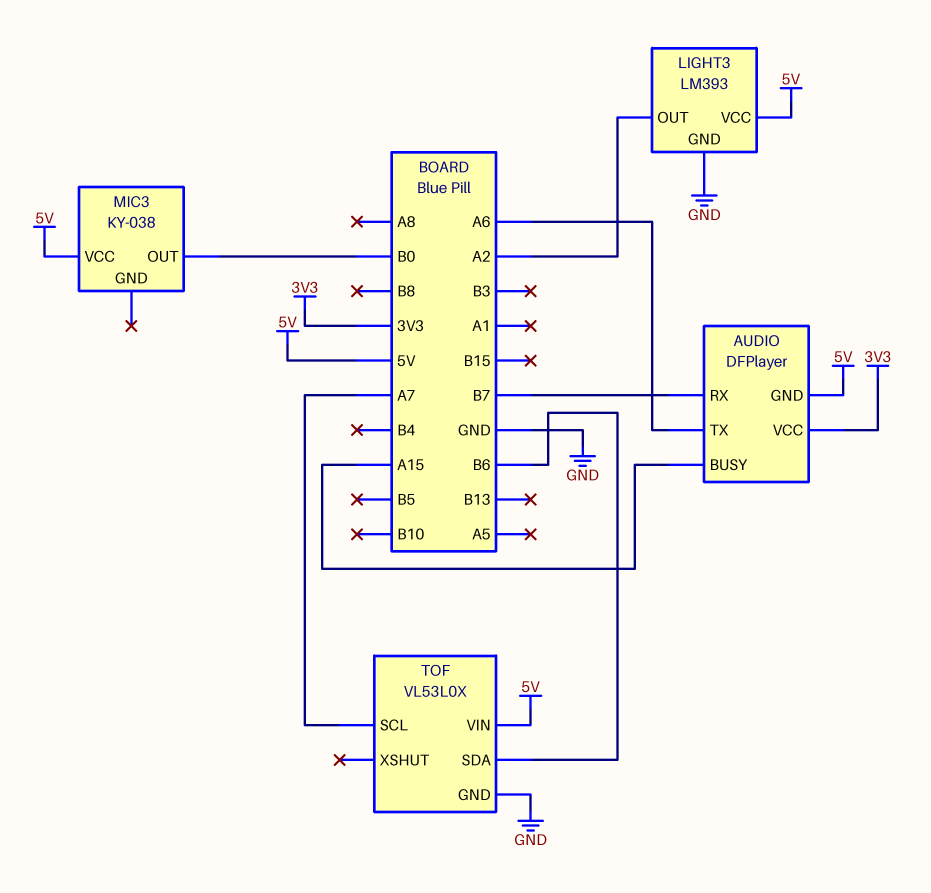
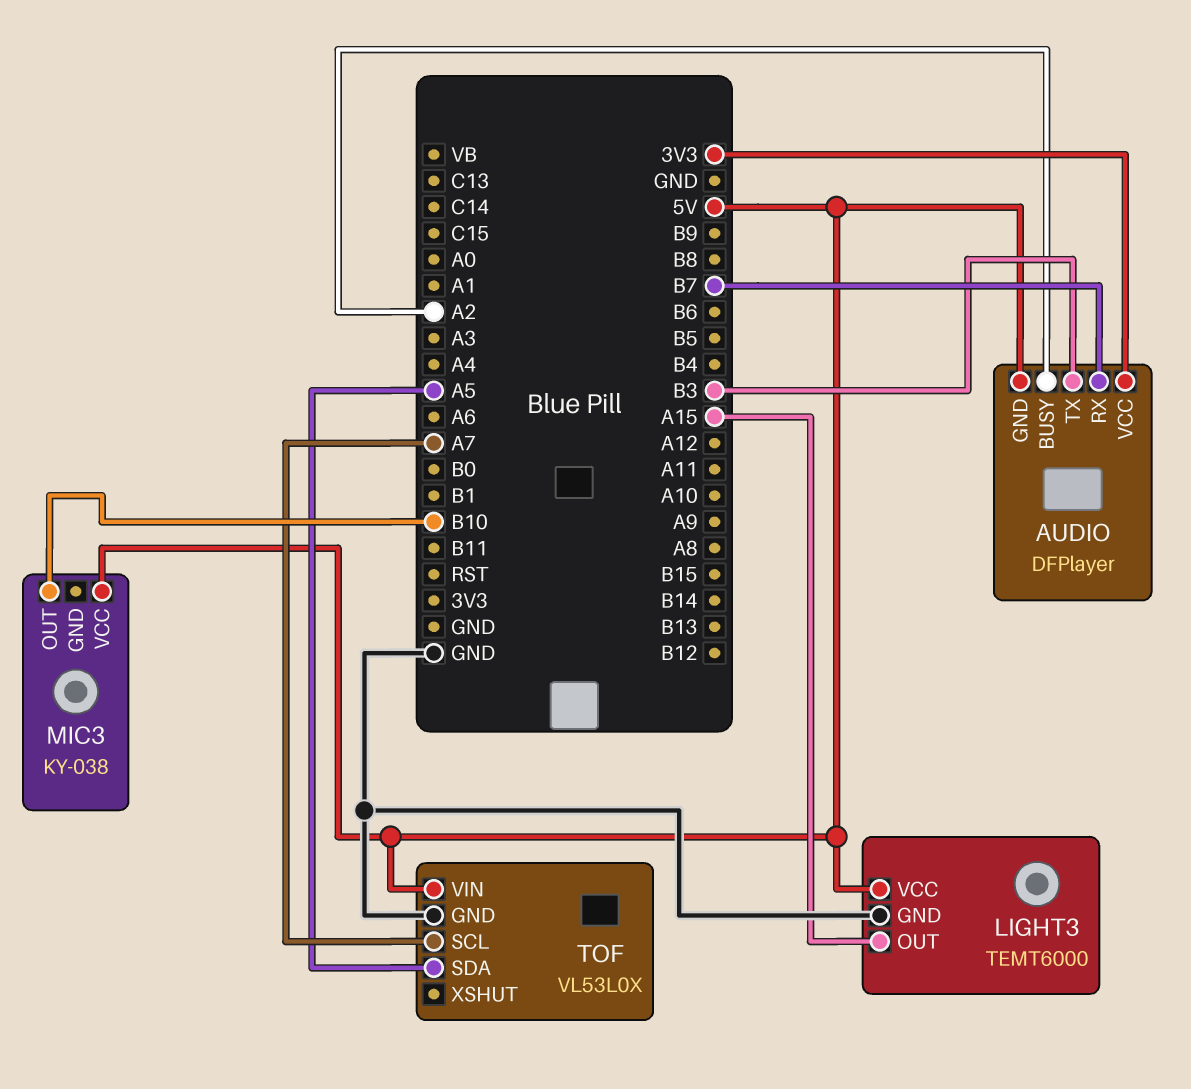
AUDIO pin BUSY: A15 -> A2
AUDIO pin TX: A6 -> B3
LIGHT3: LM393 -> TEMT6000
LIGHT3 pin OUT: A2 -> A15
MIC3 pin OUT: B0 -> B10
TOF pin SDA: B6 -> A5

